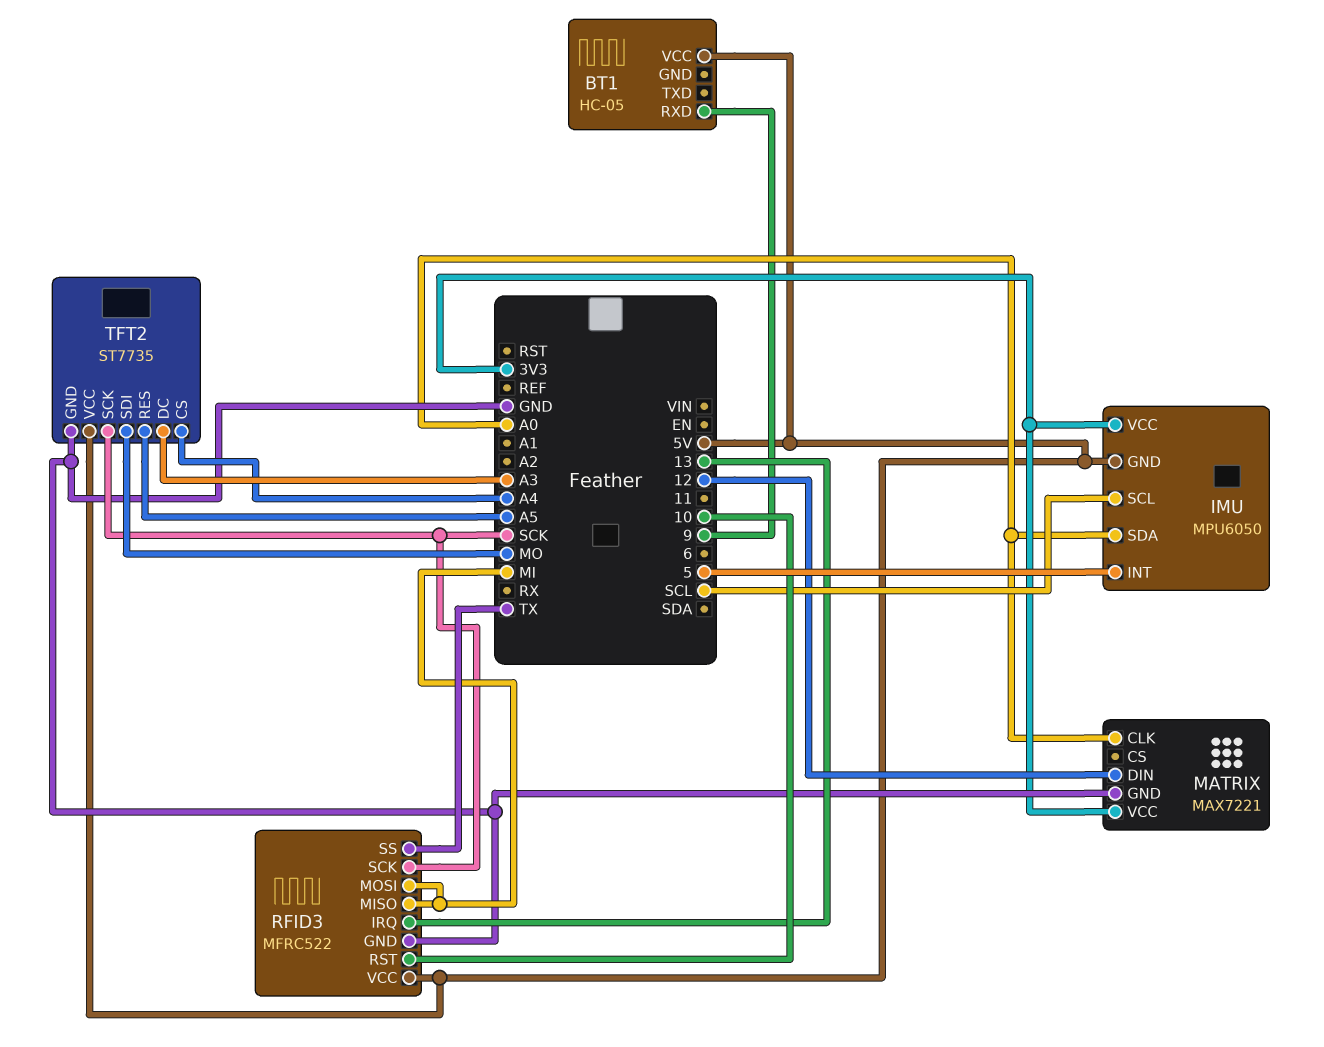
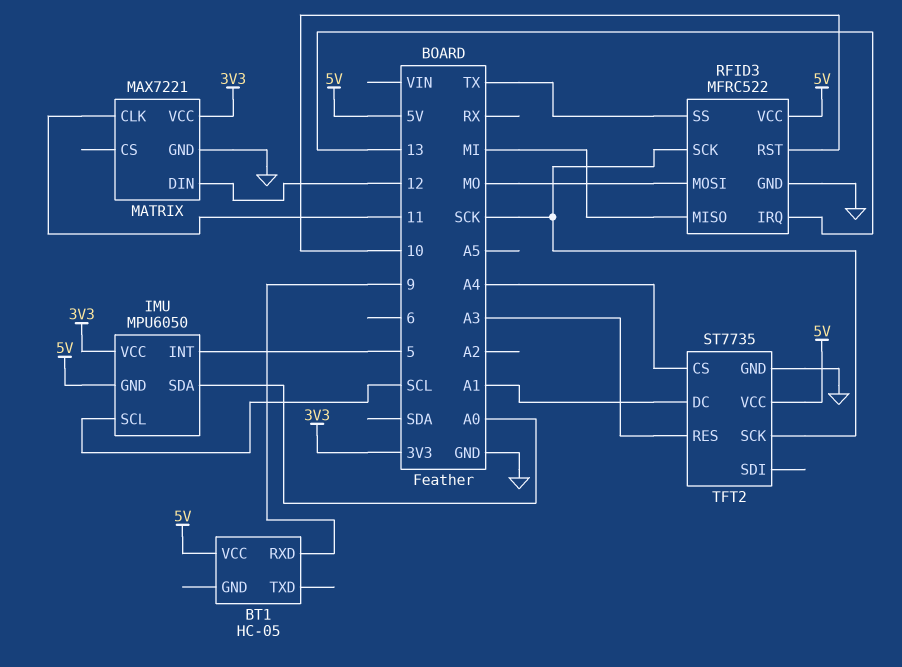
MATRIX pin CLK: A0 -> 11
RFID3 pin MOSI: MI -> MO
TFT2 pin DC: A3 -> A1
TFT2 pin RES: A5 -> A3
TFT2 pin SDI: MO -> none

